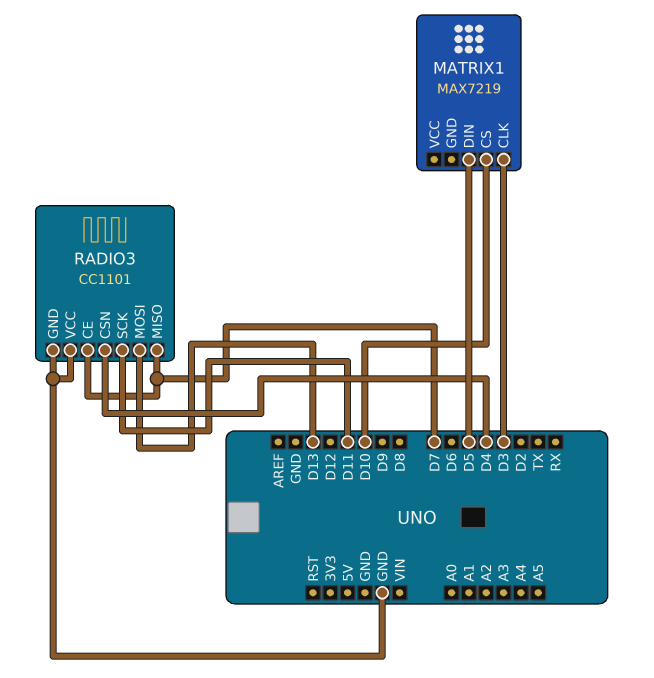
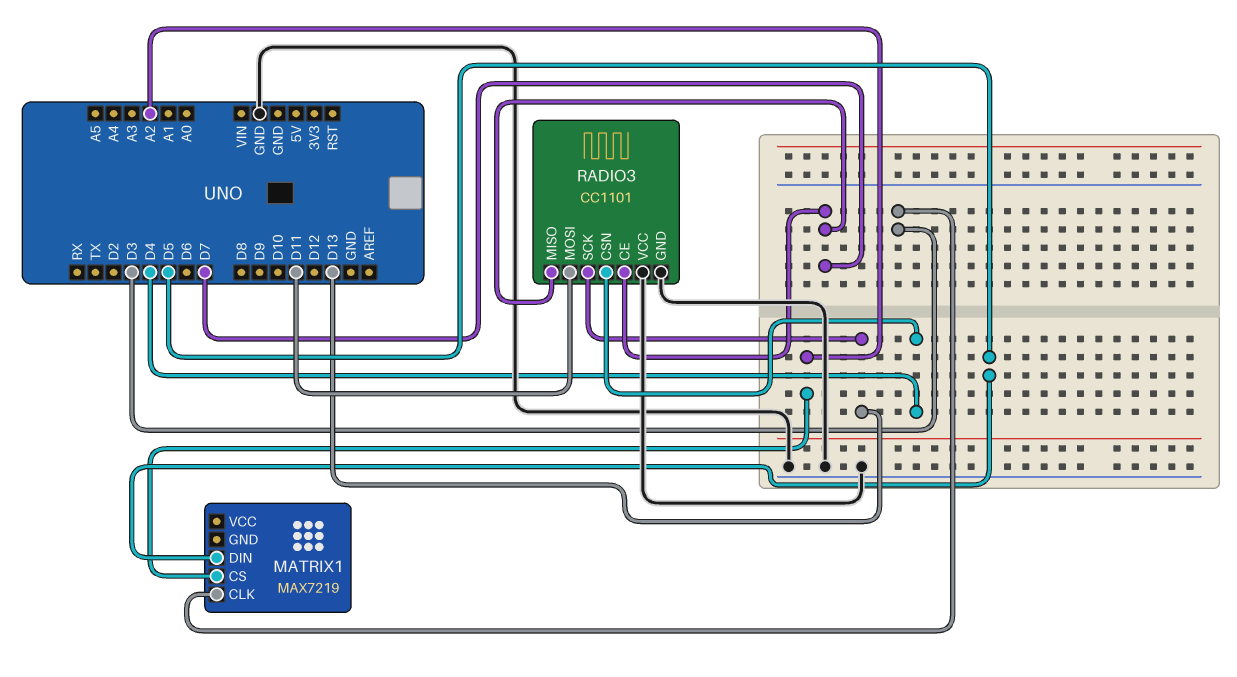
MATRIX1 pin CS: D10 -> A2
RADIO3 pin MOSI: D13 -> D11
RADIO3 pin SCK: D11 -> D13

